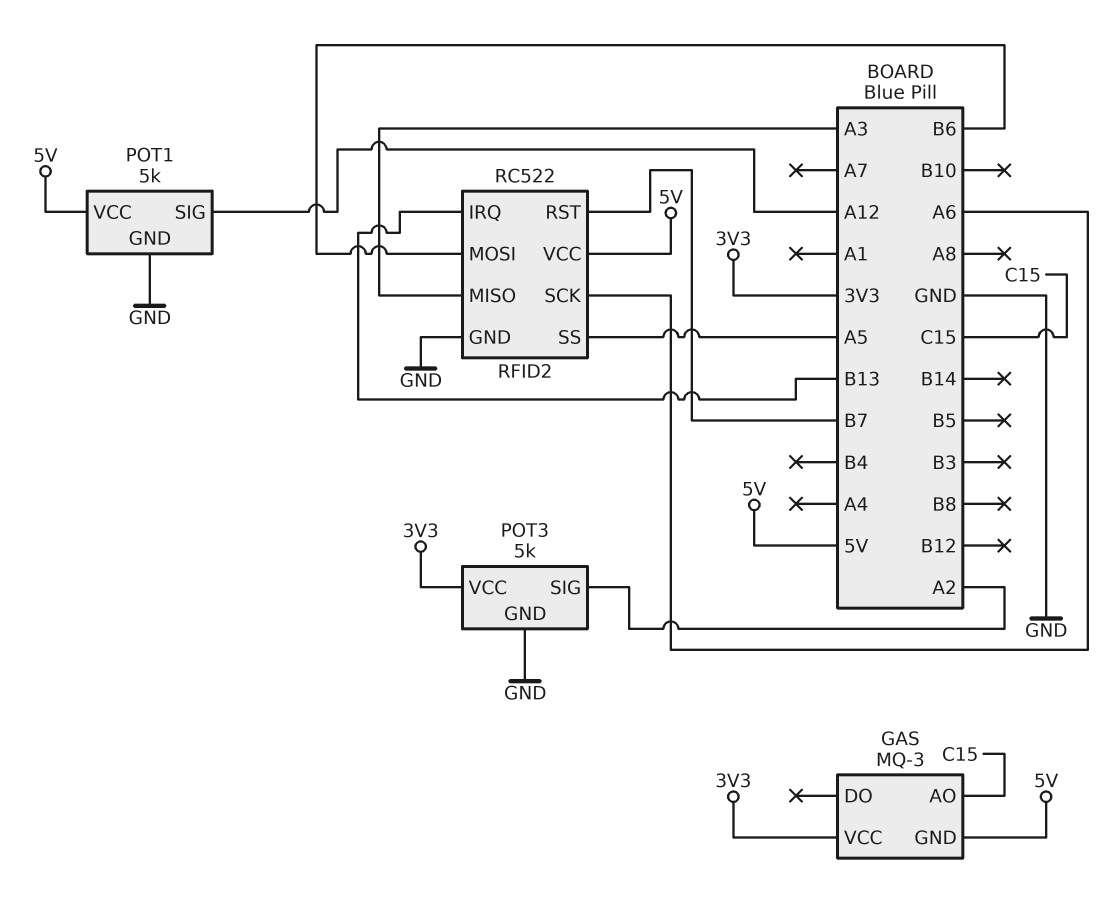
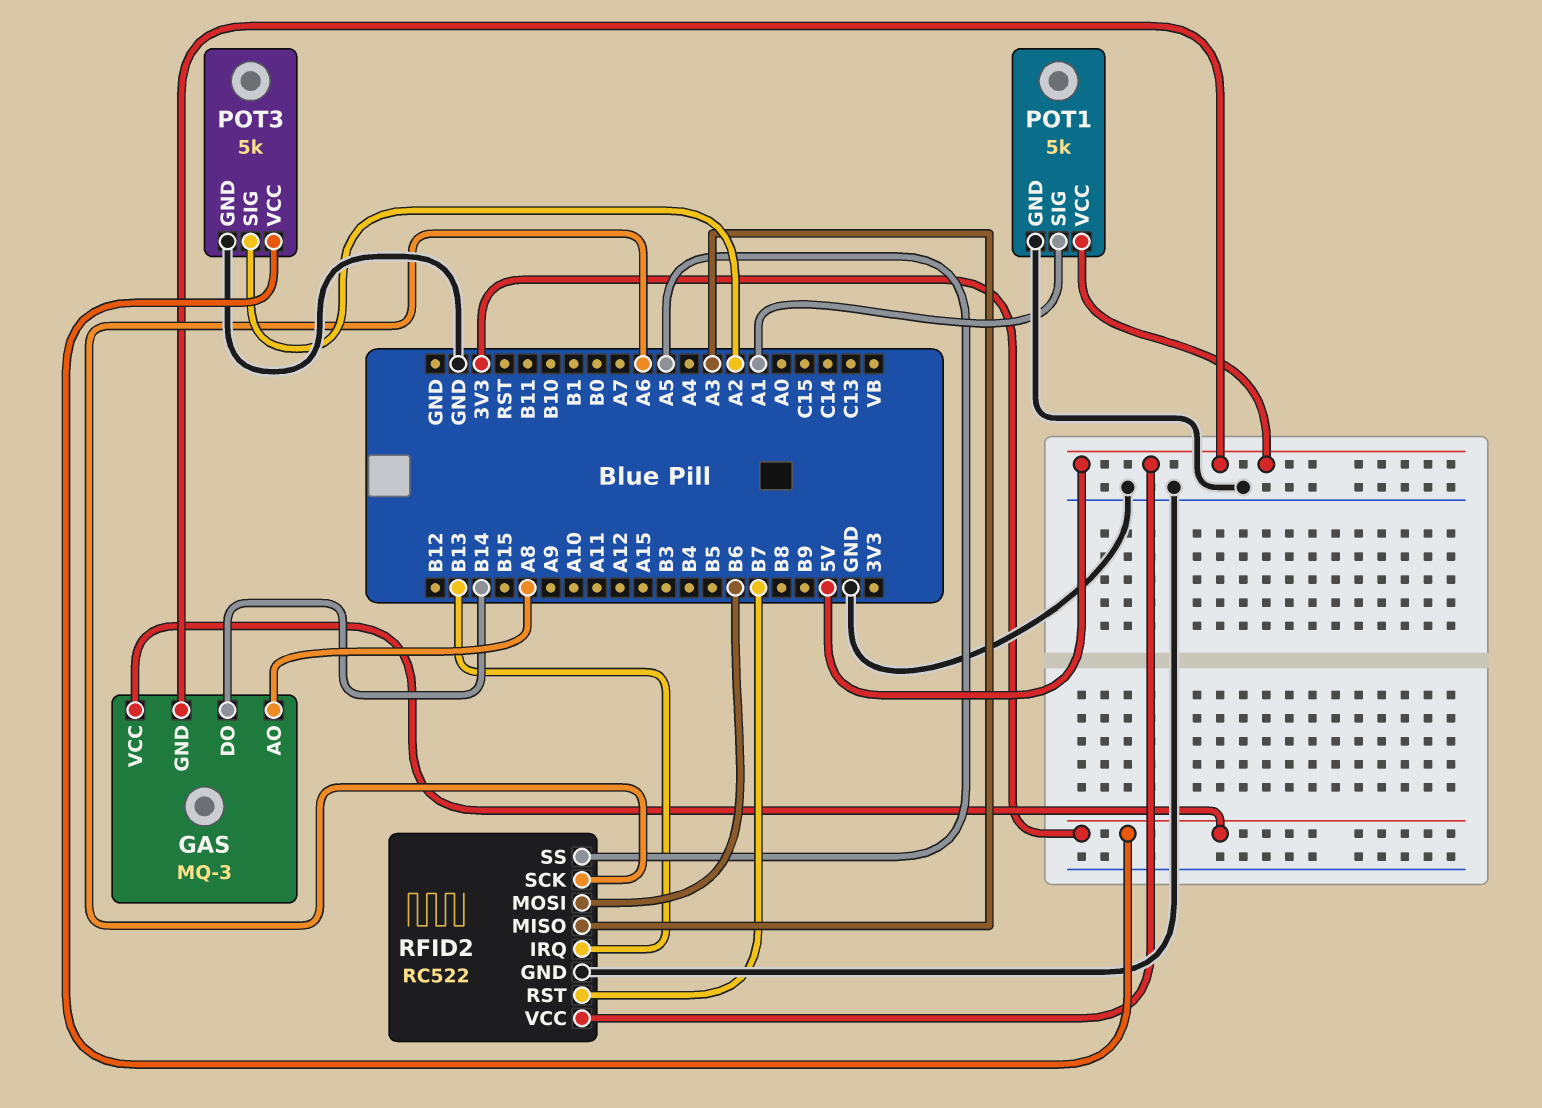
GAS pin AO: C15 -> A8
GAS pin DO: none -> B14
POT1 pin SIG: A12 -> A1

